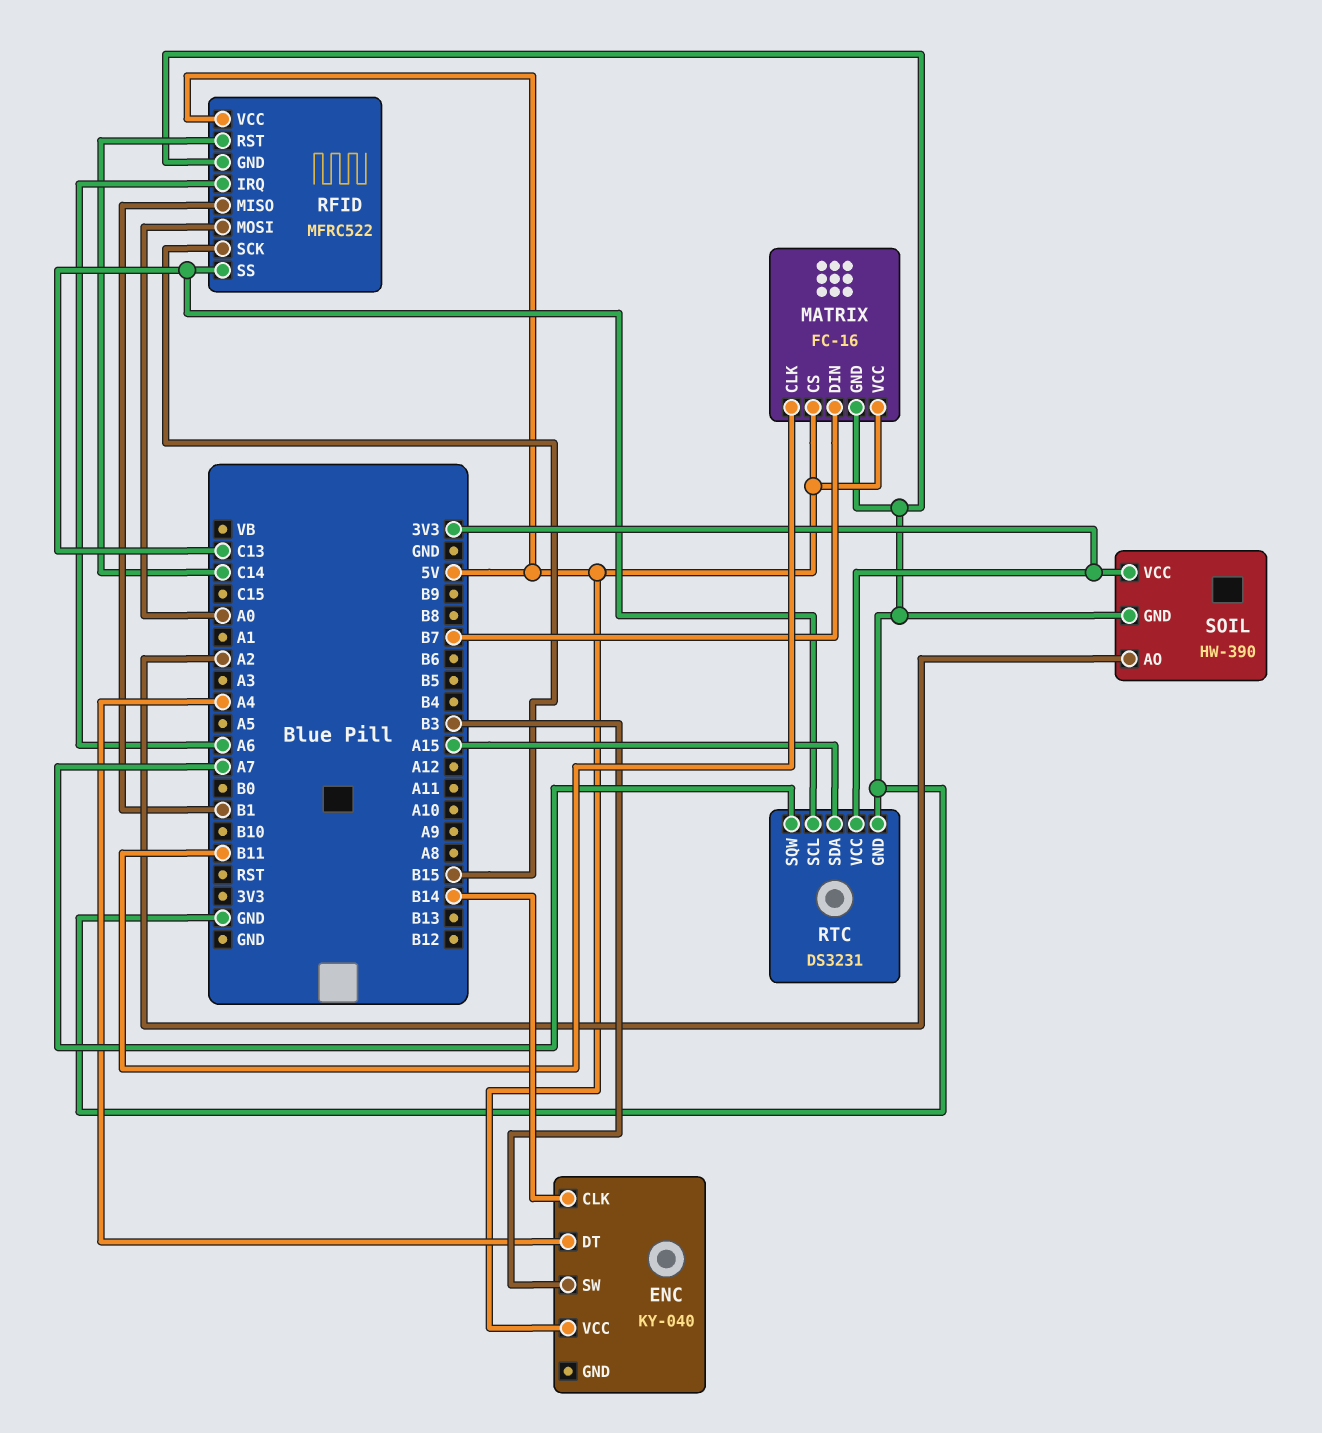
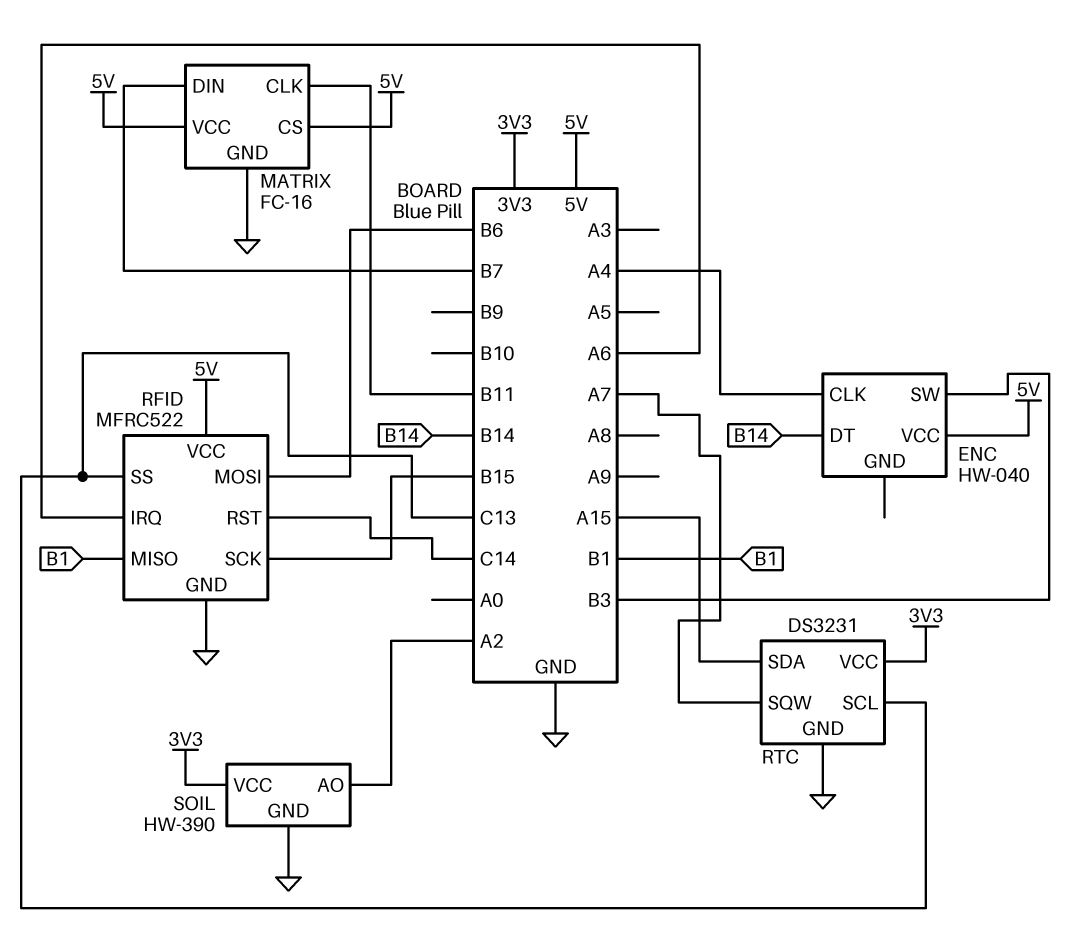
ENC: KY-040 -> HW-040
ENC pin CLK: B14 -> A4
ENC pin DT: A4 -> B14
RFID pin MOSI: A0 -> B6

